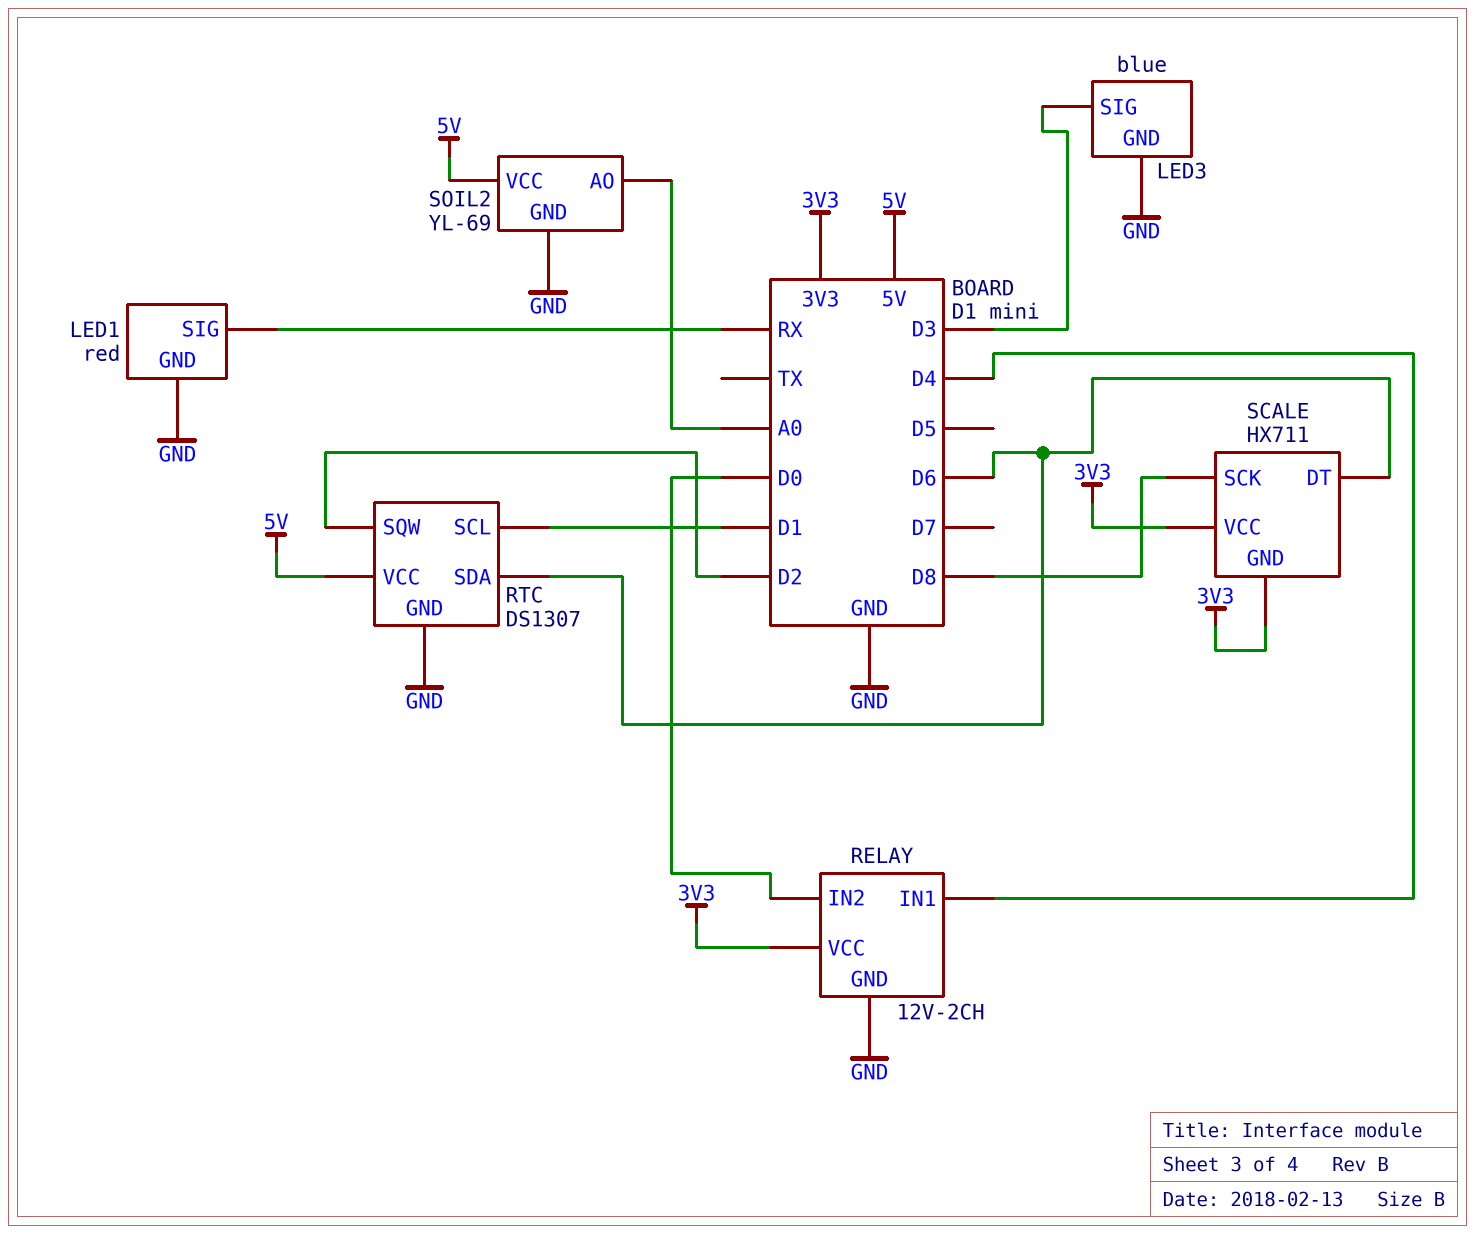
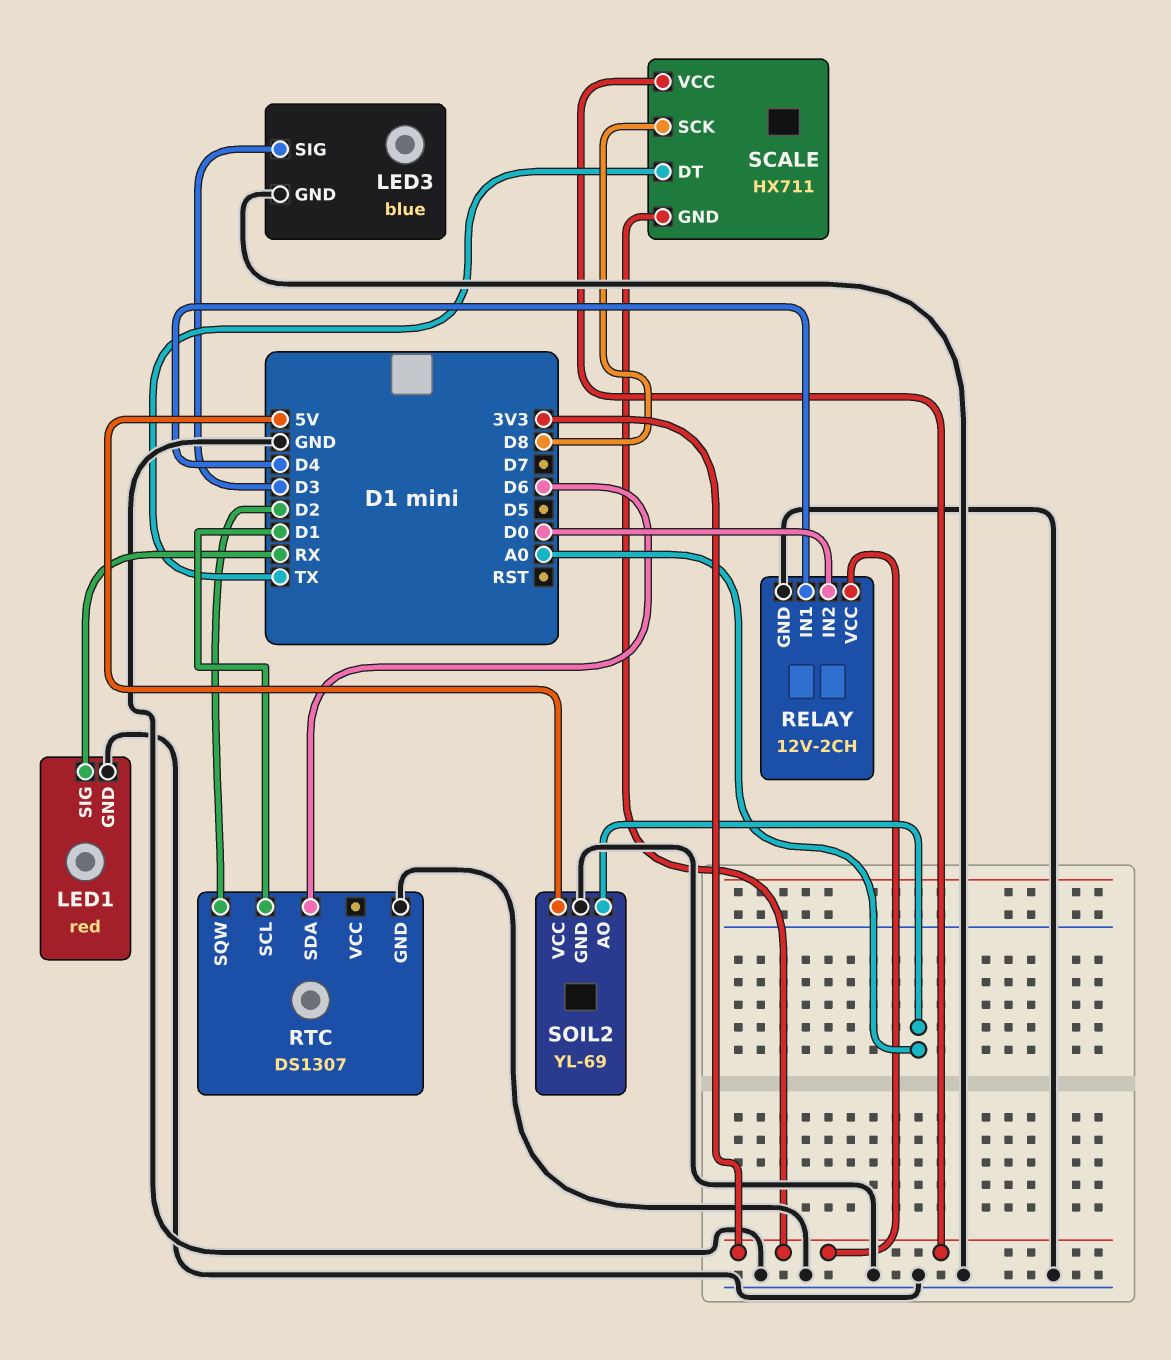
RTC pin VCC: 5V -> none
SCALE pin DT: D6 -> TX

